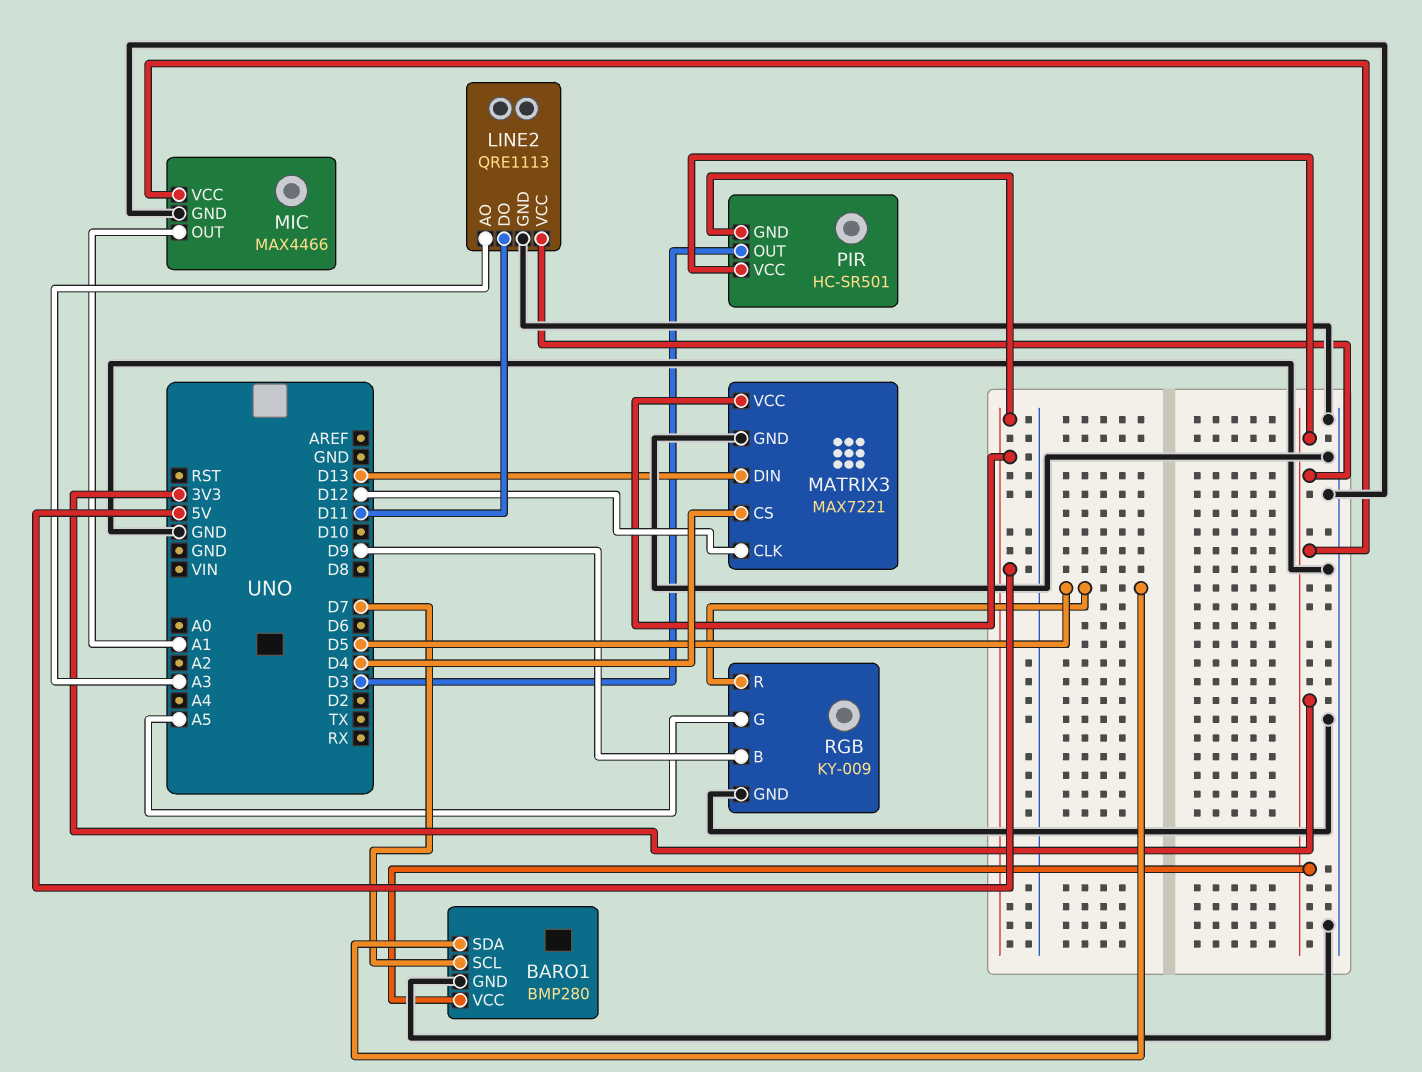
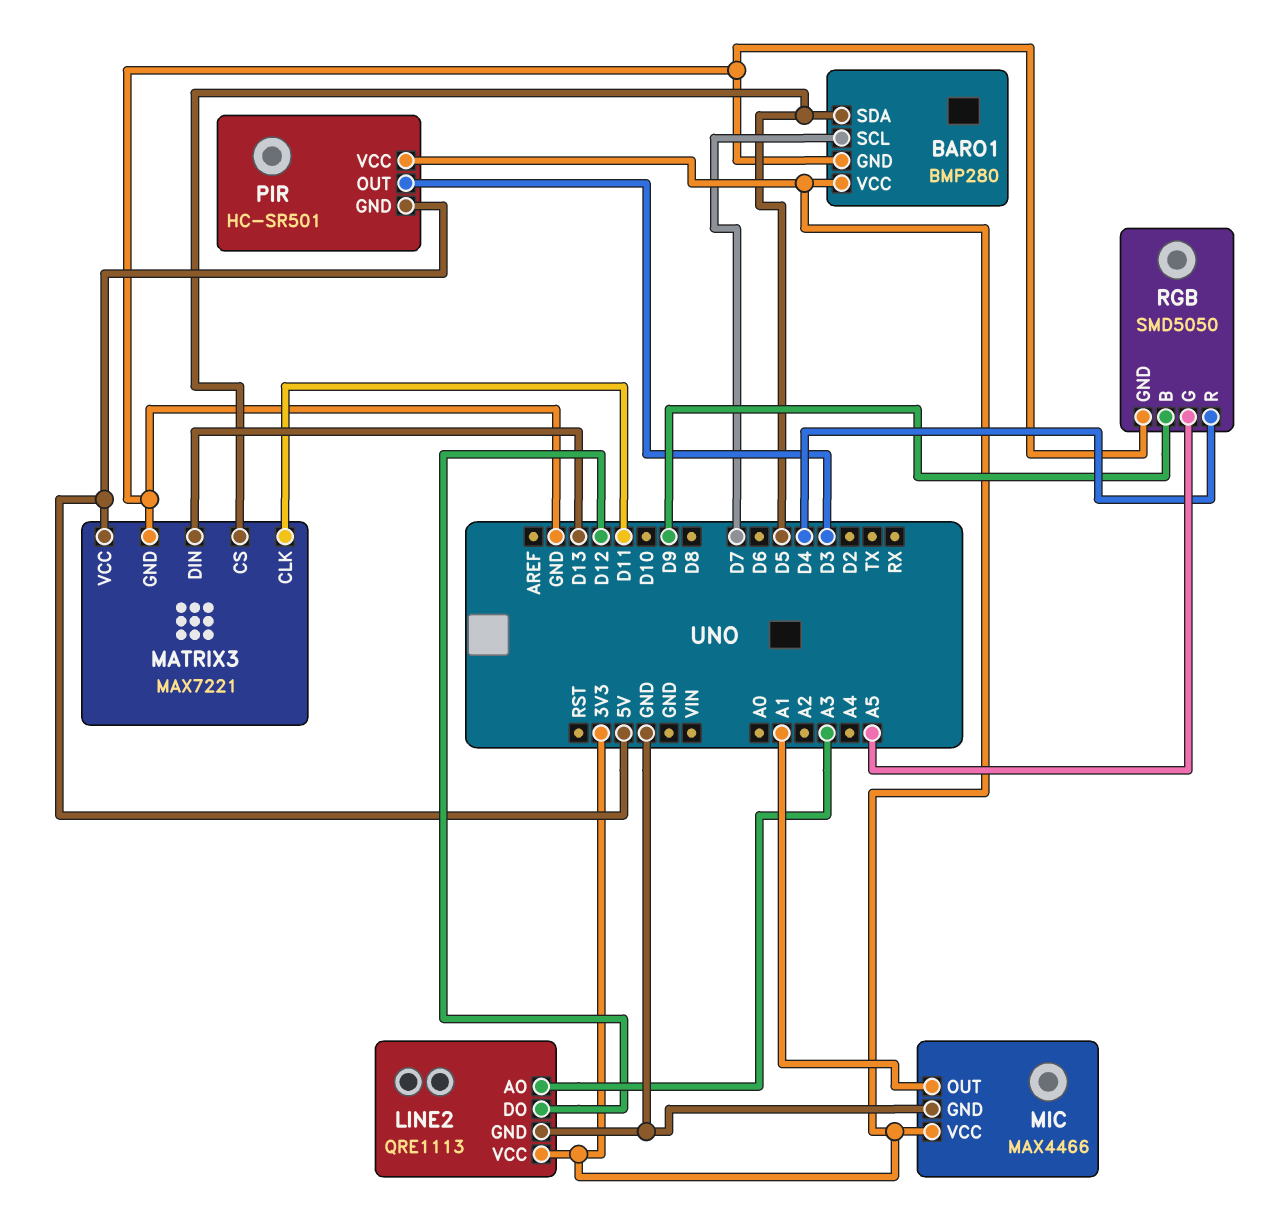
LINE2 pin DO: D11 -> D12
MATRIX3 pin CLK: D12 -> D11
MATRIX3 pin CS: D4 -> D5
RGB: KY-009 -> SMD5050
RGB pin R: D5 -> D4

